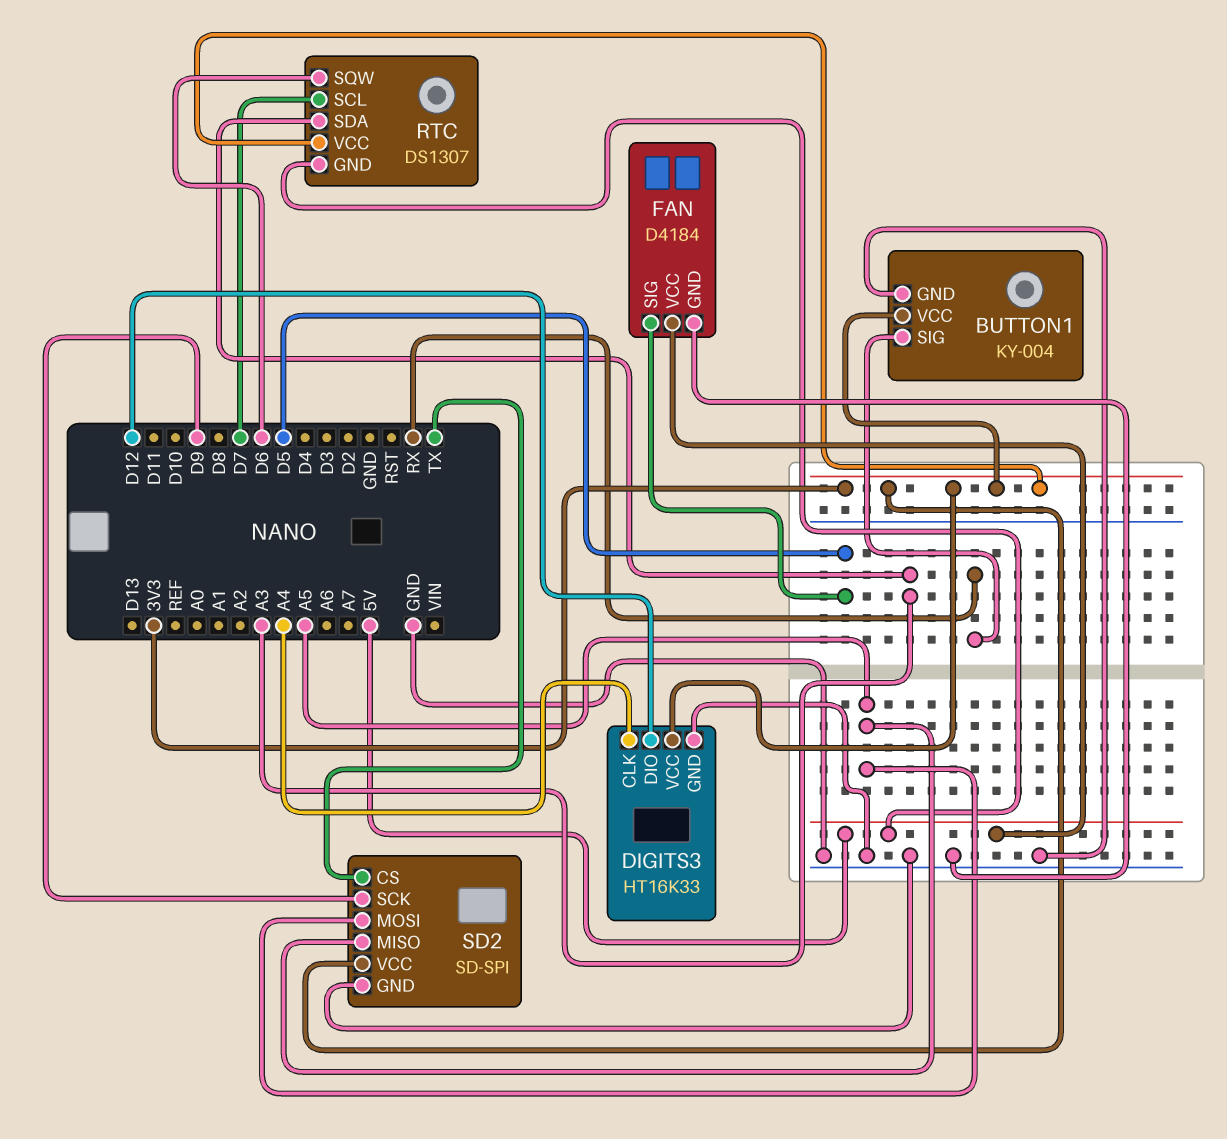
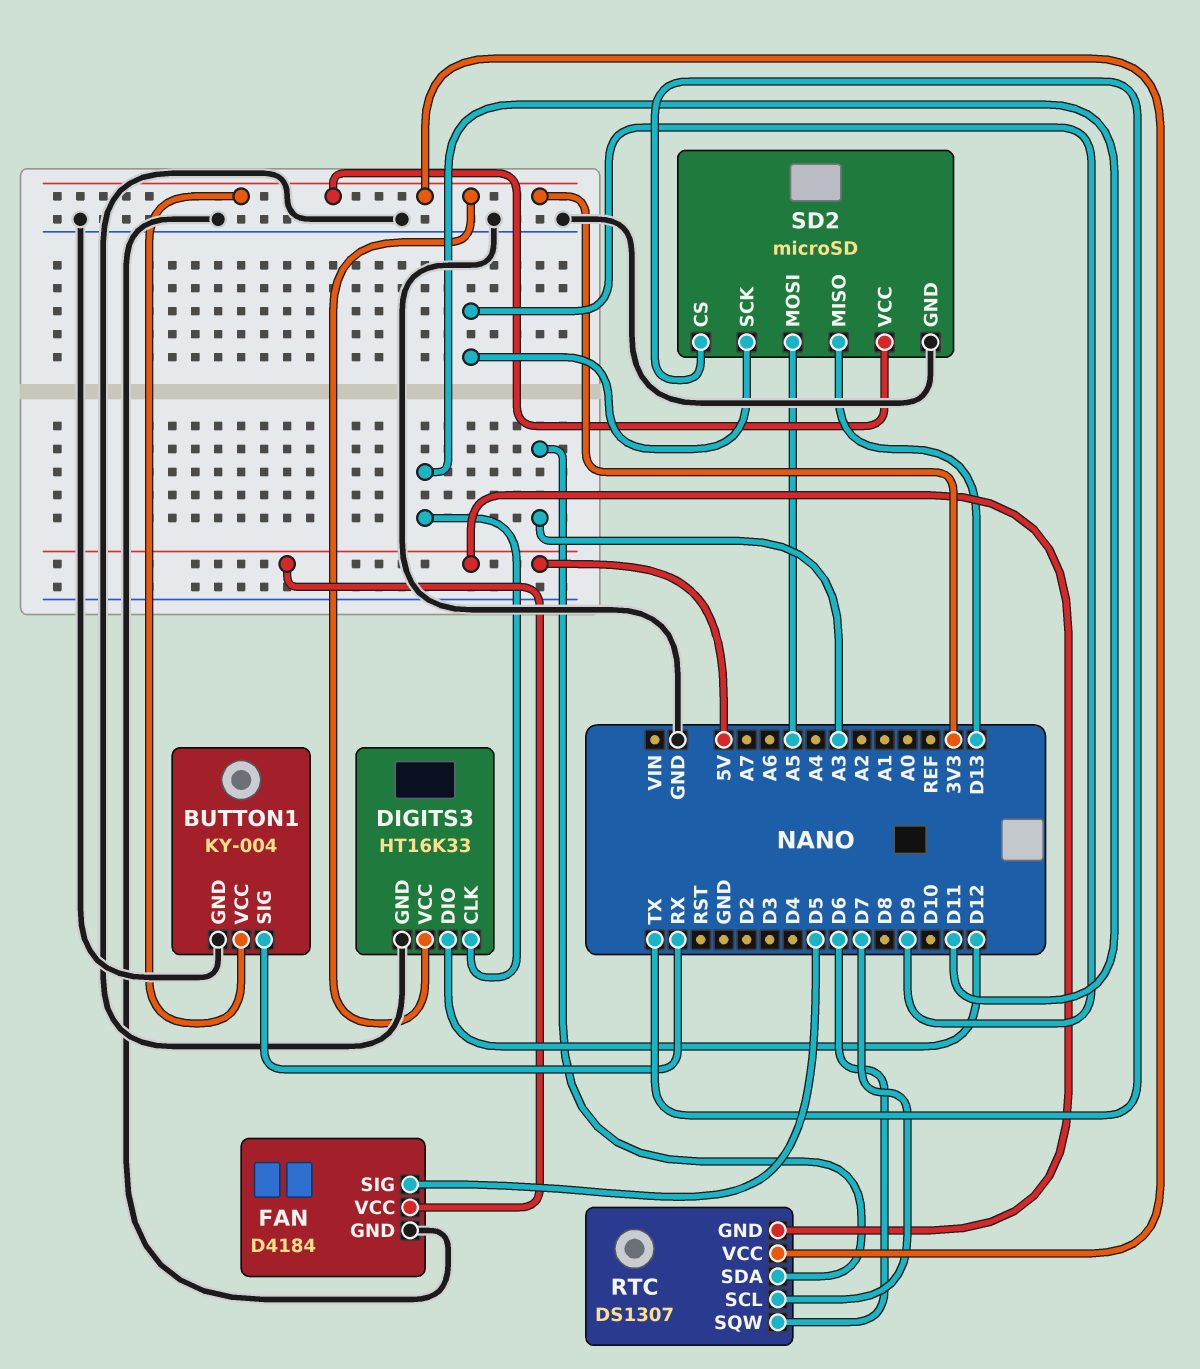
DIGITS3 pin CLK: A4 -> D11
SD2: SD-SPI -> microSD
SD2 pin MISO: A5 -> D13

